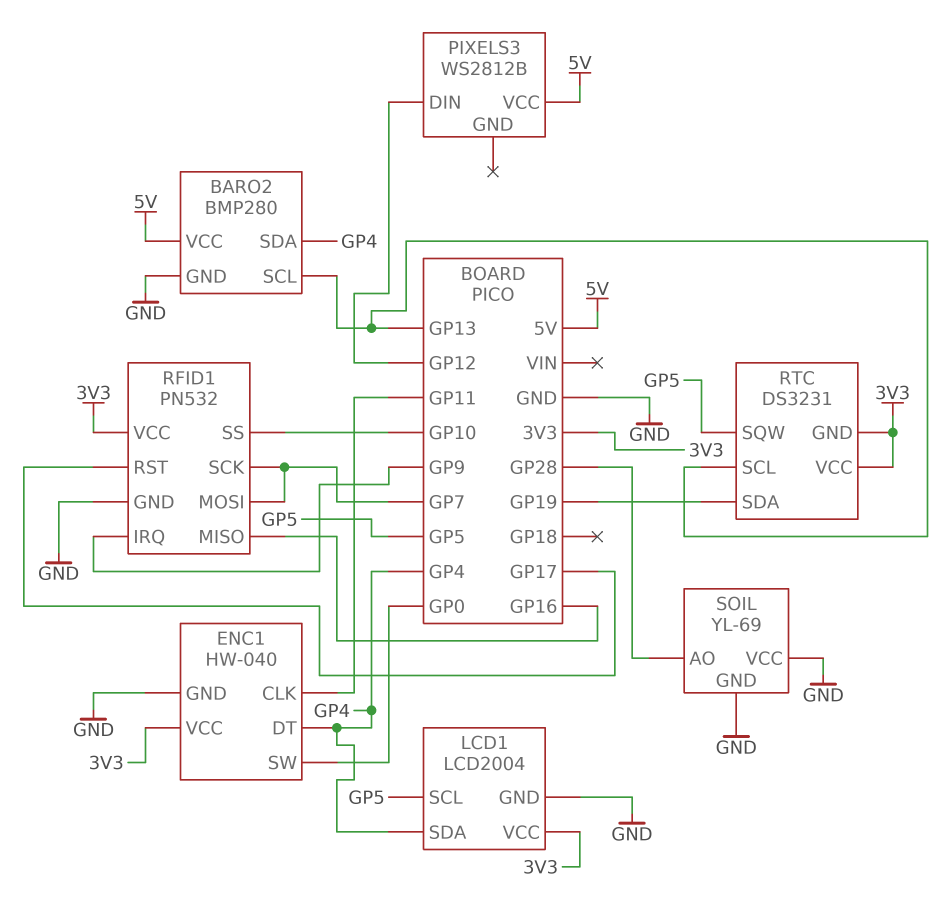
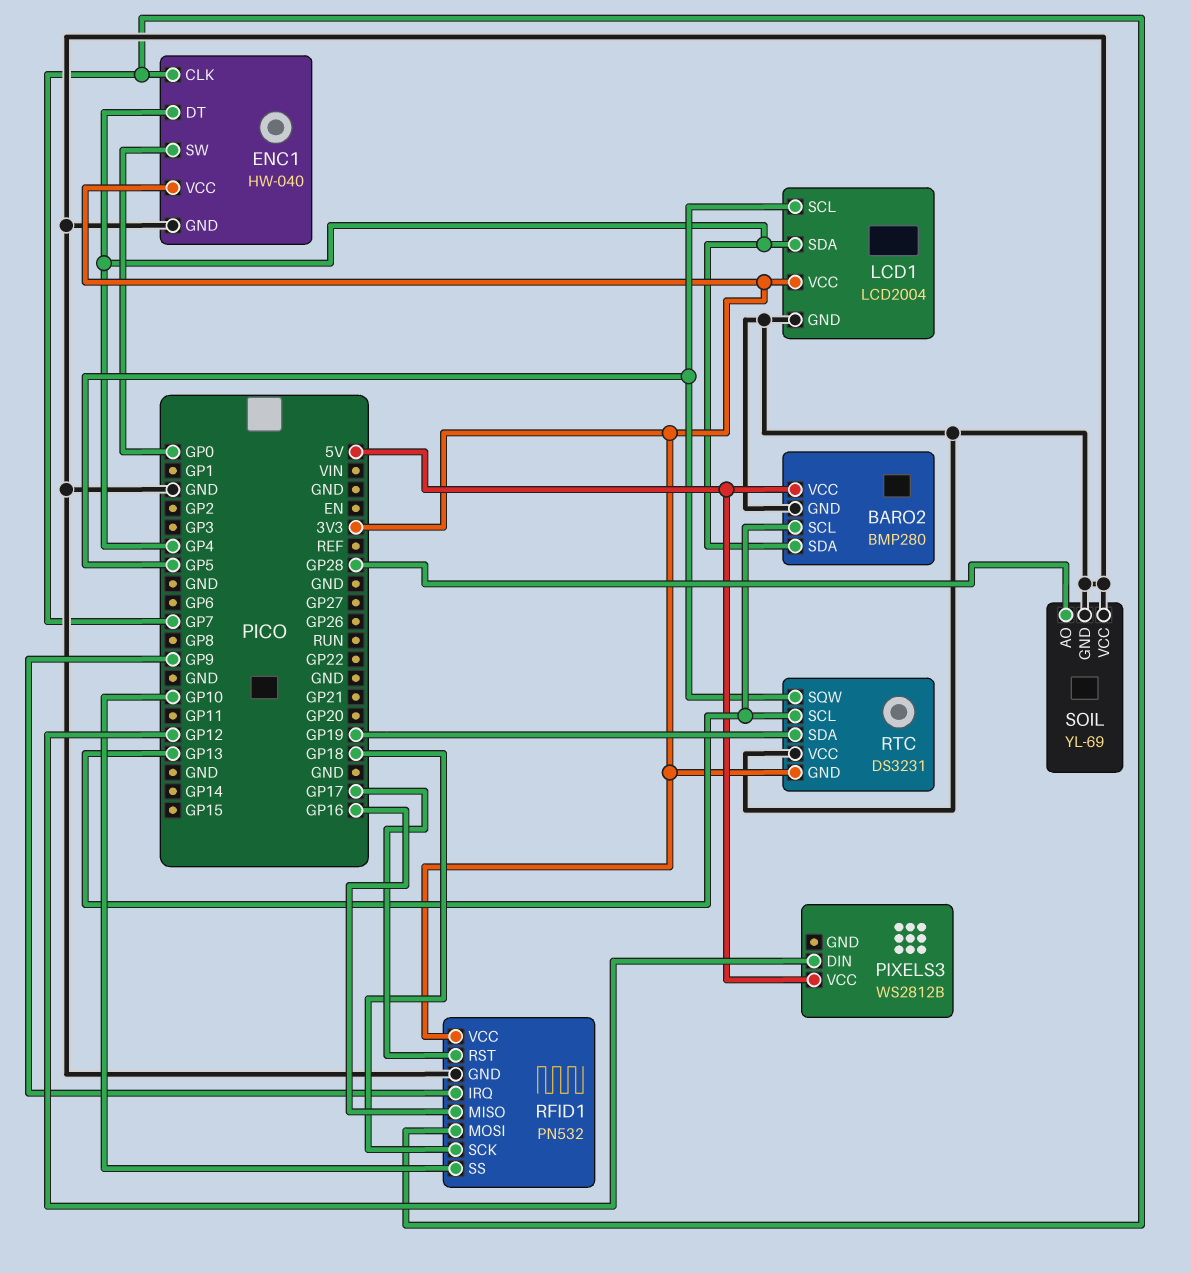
ENC1 pin CLK: GP11 -> GP7
RFID1 pin SCK: GP7 -> GP18
RTC pin VCC: 3V3 -> GND

